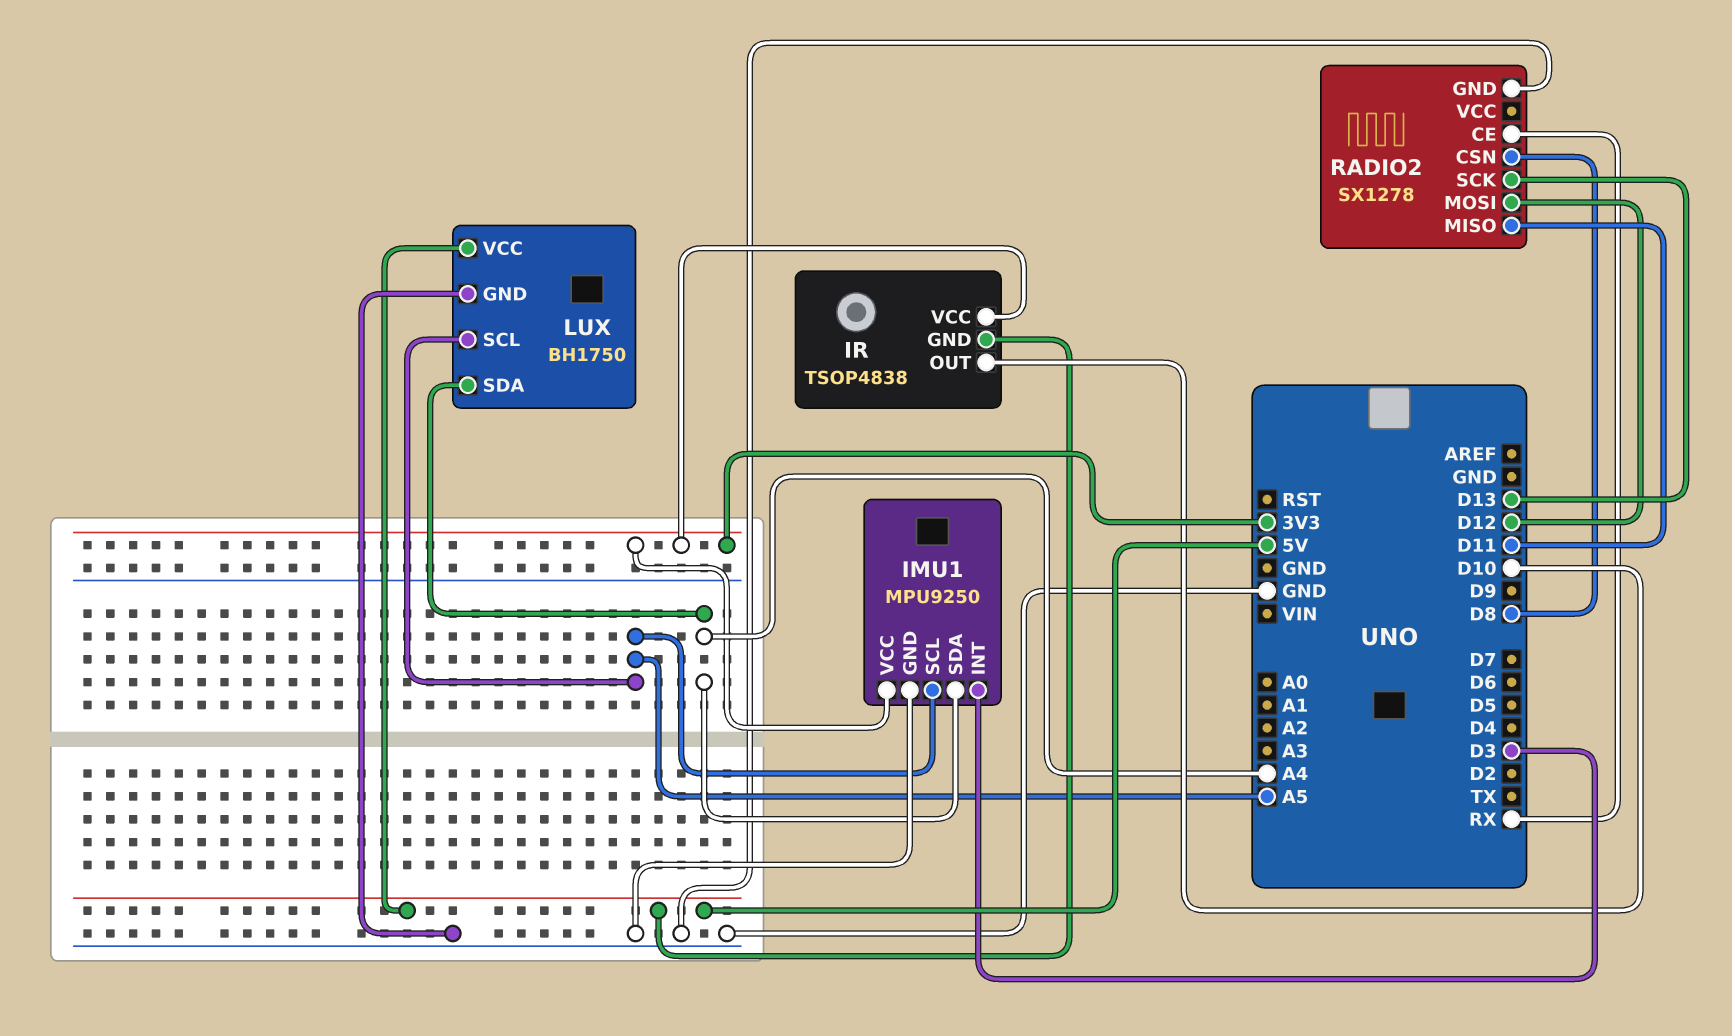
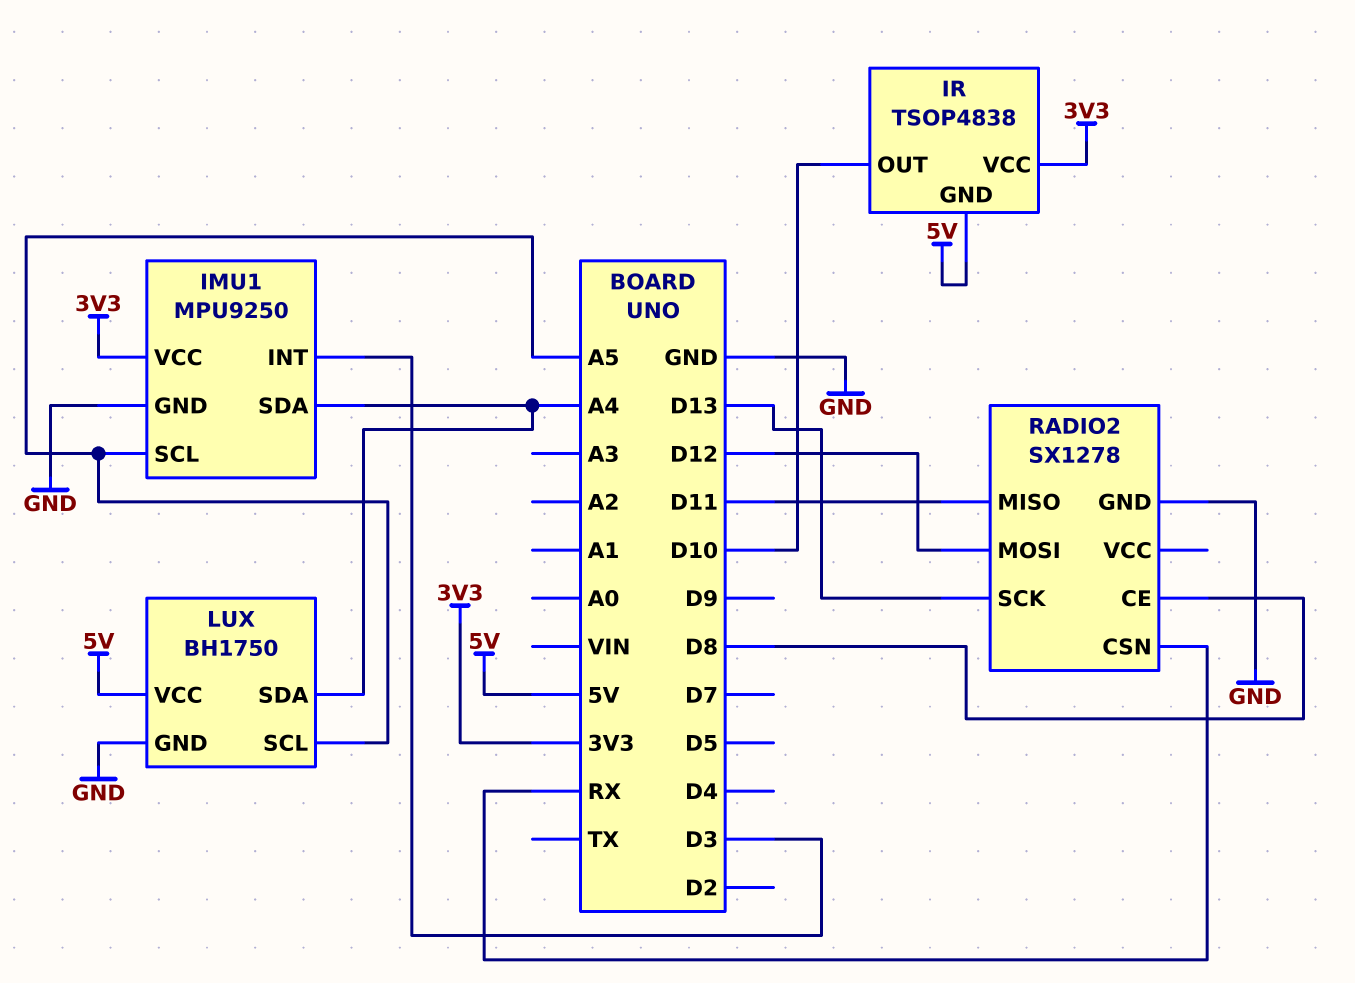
RADIO2 pin CE: RX -> D8
RADIO2 pin CSN: D8 -> RX

